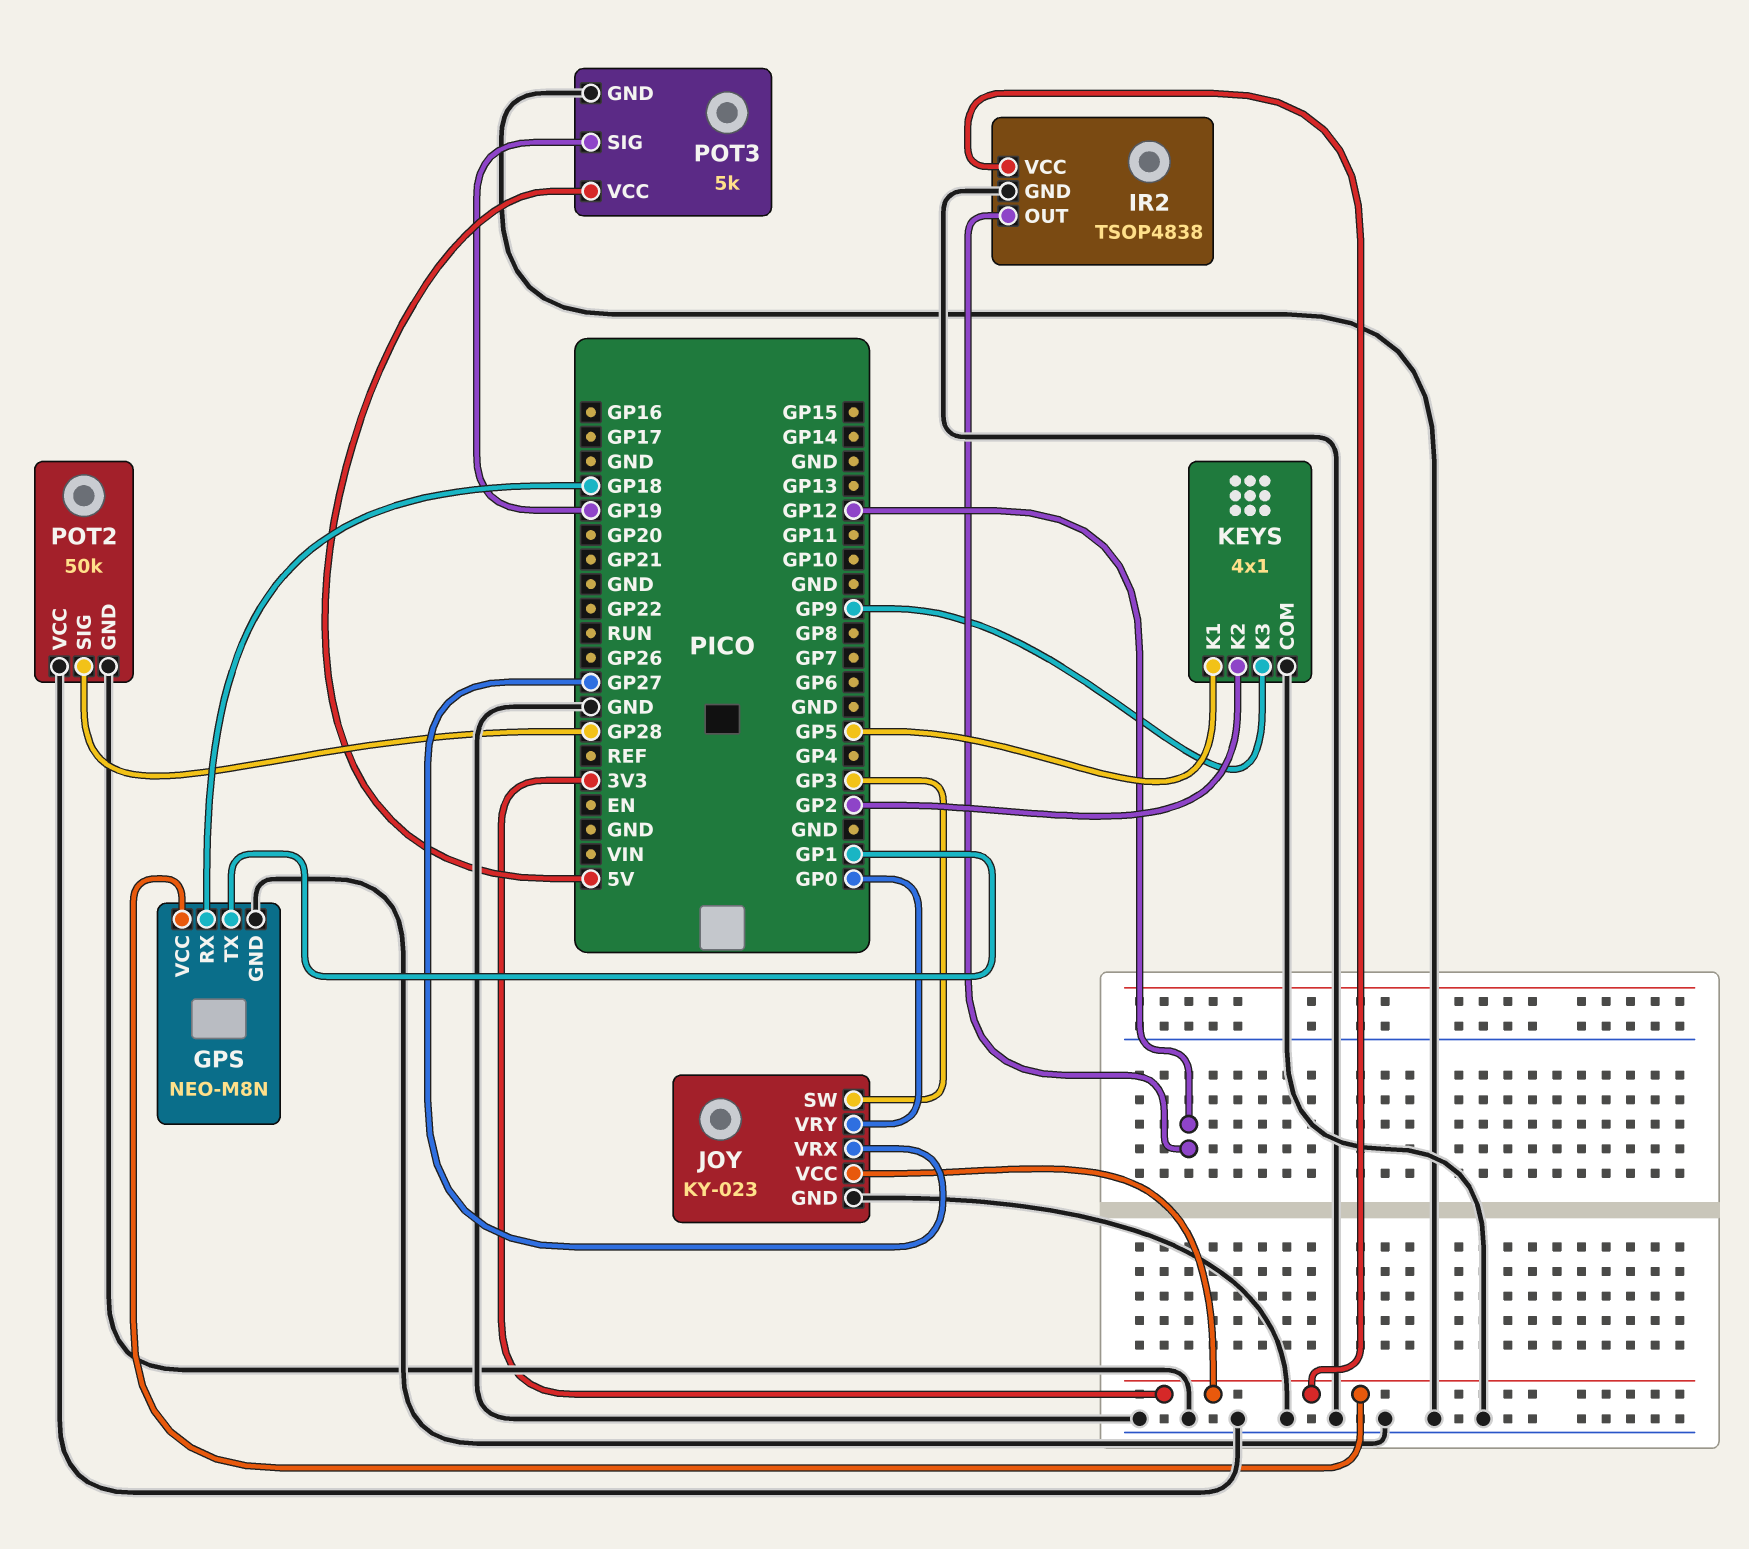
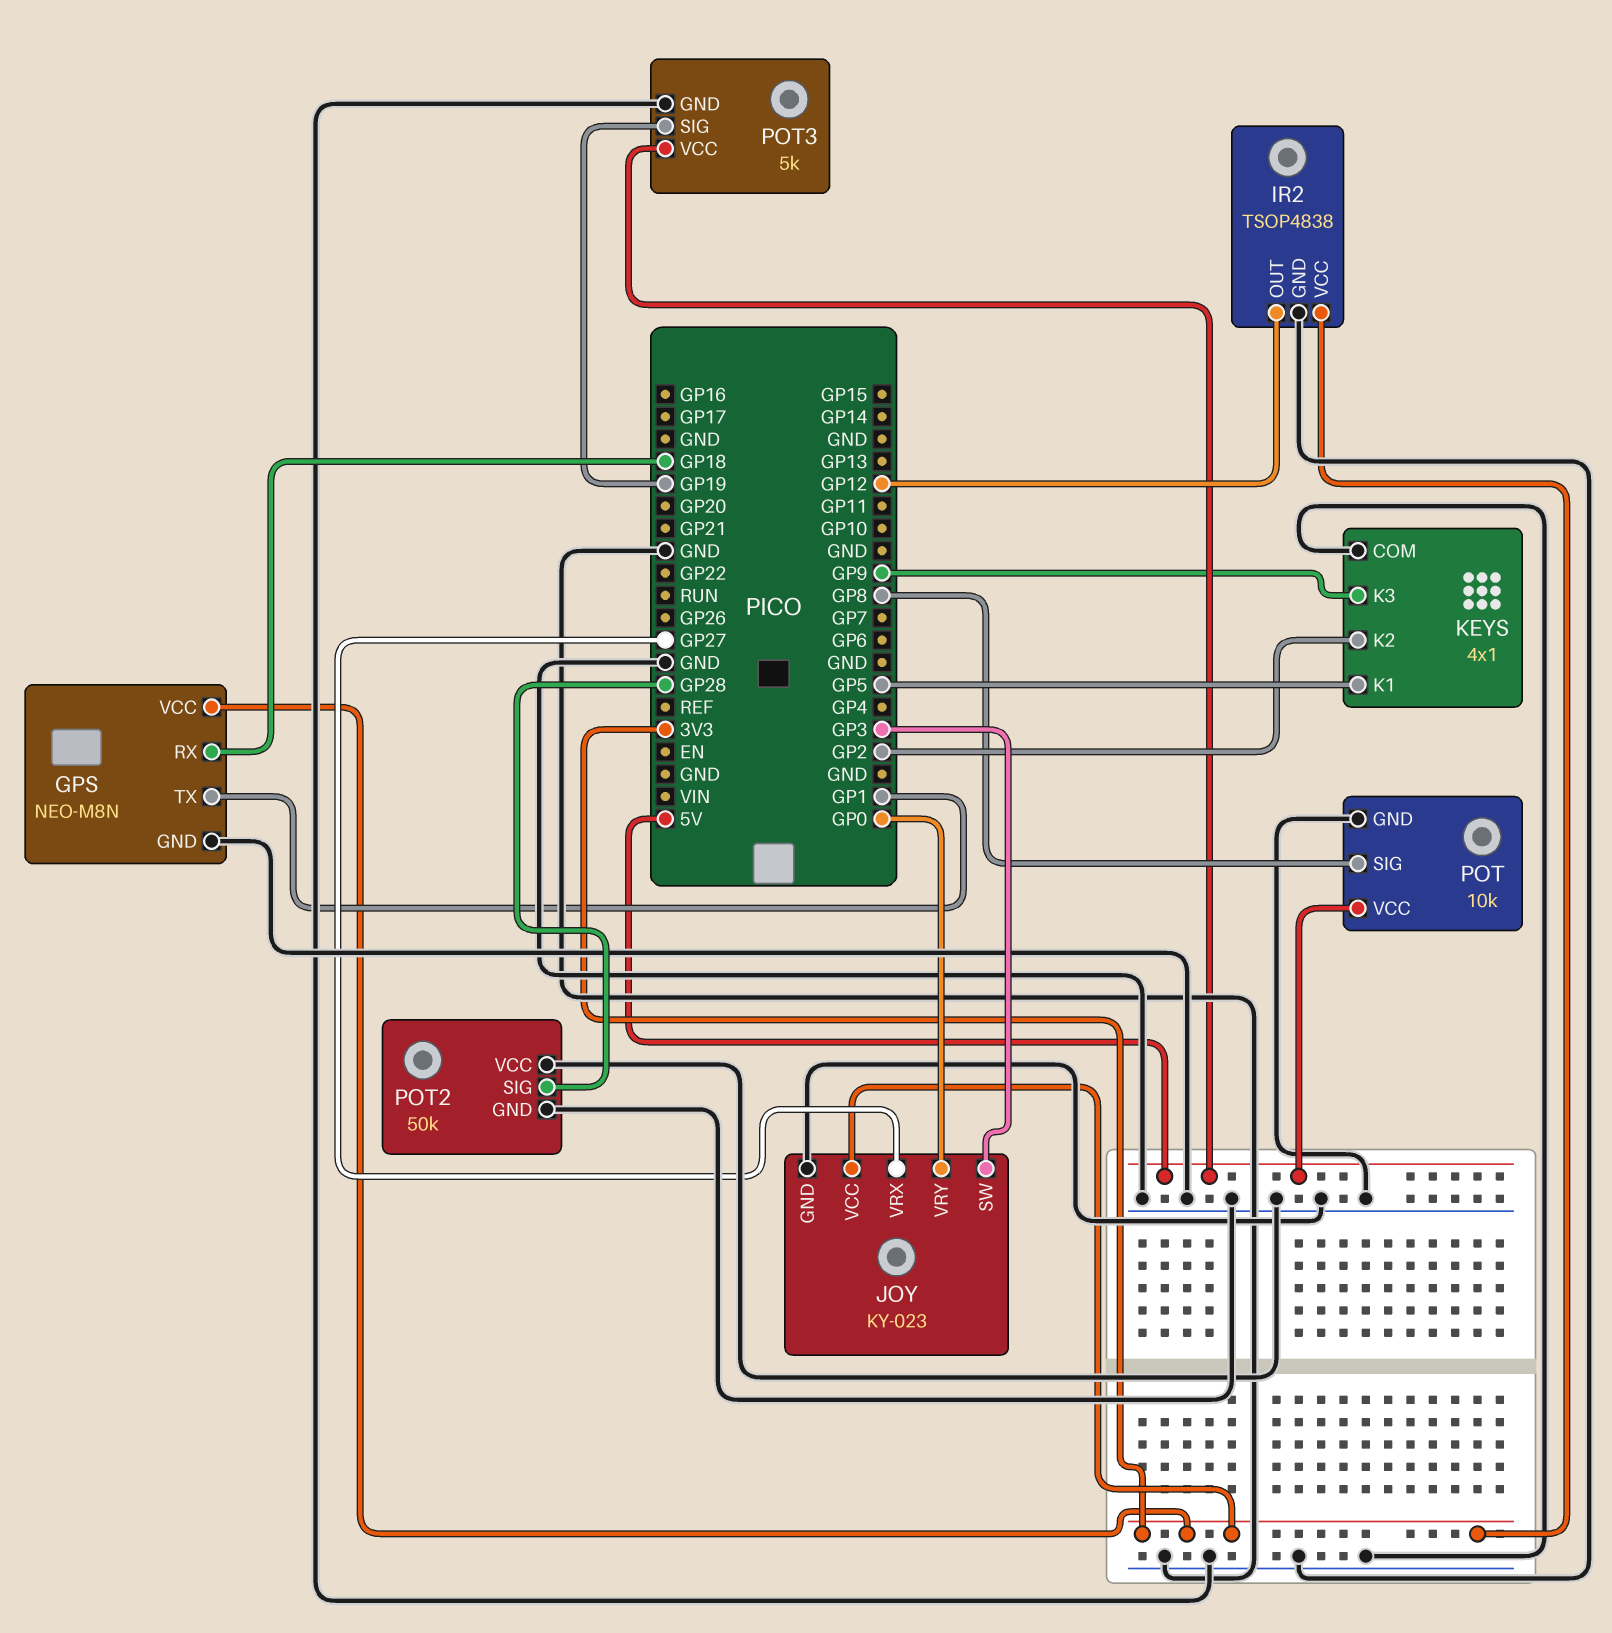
POT: none -> 10k
POT pin GND: none -> GND
POT pin SIG: none -> GP8
POT pin VCC: none -> 5V

